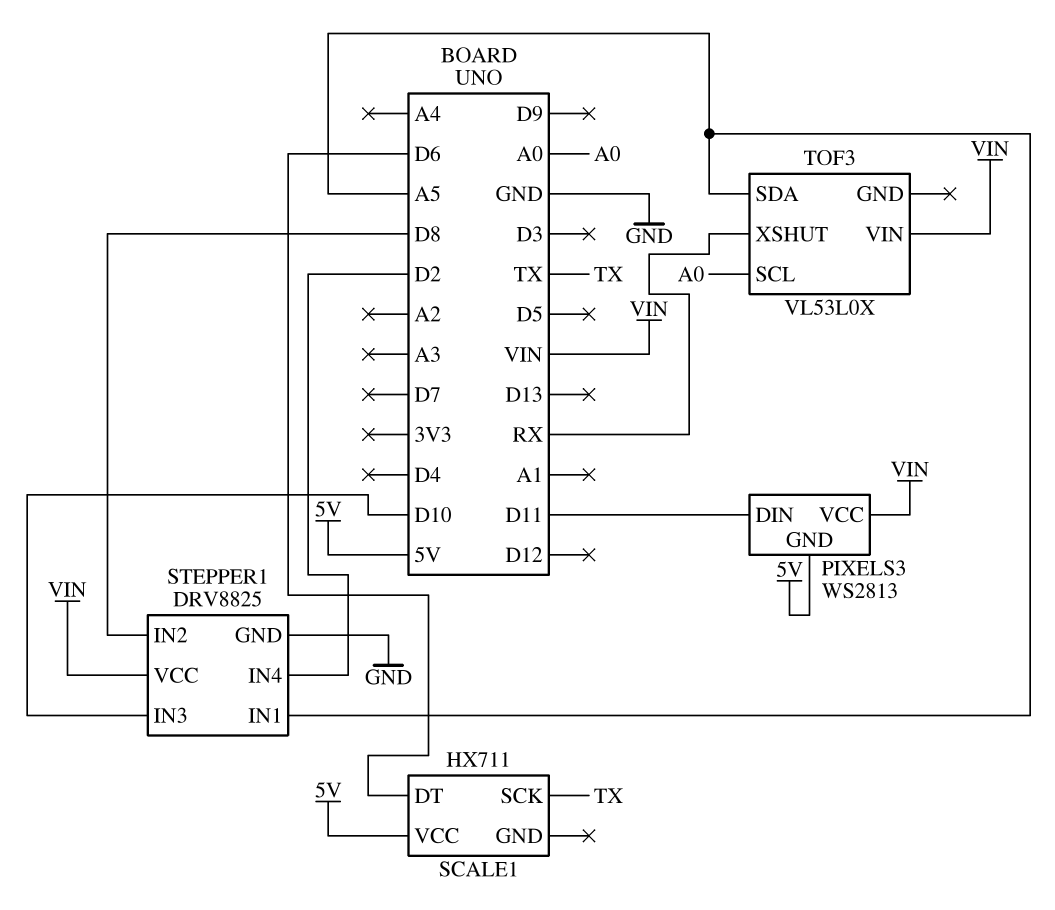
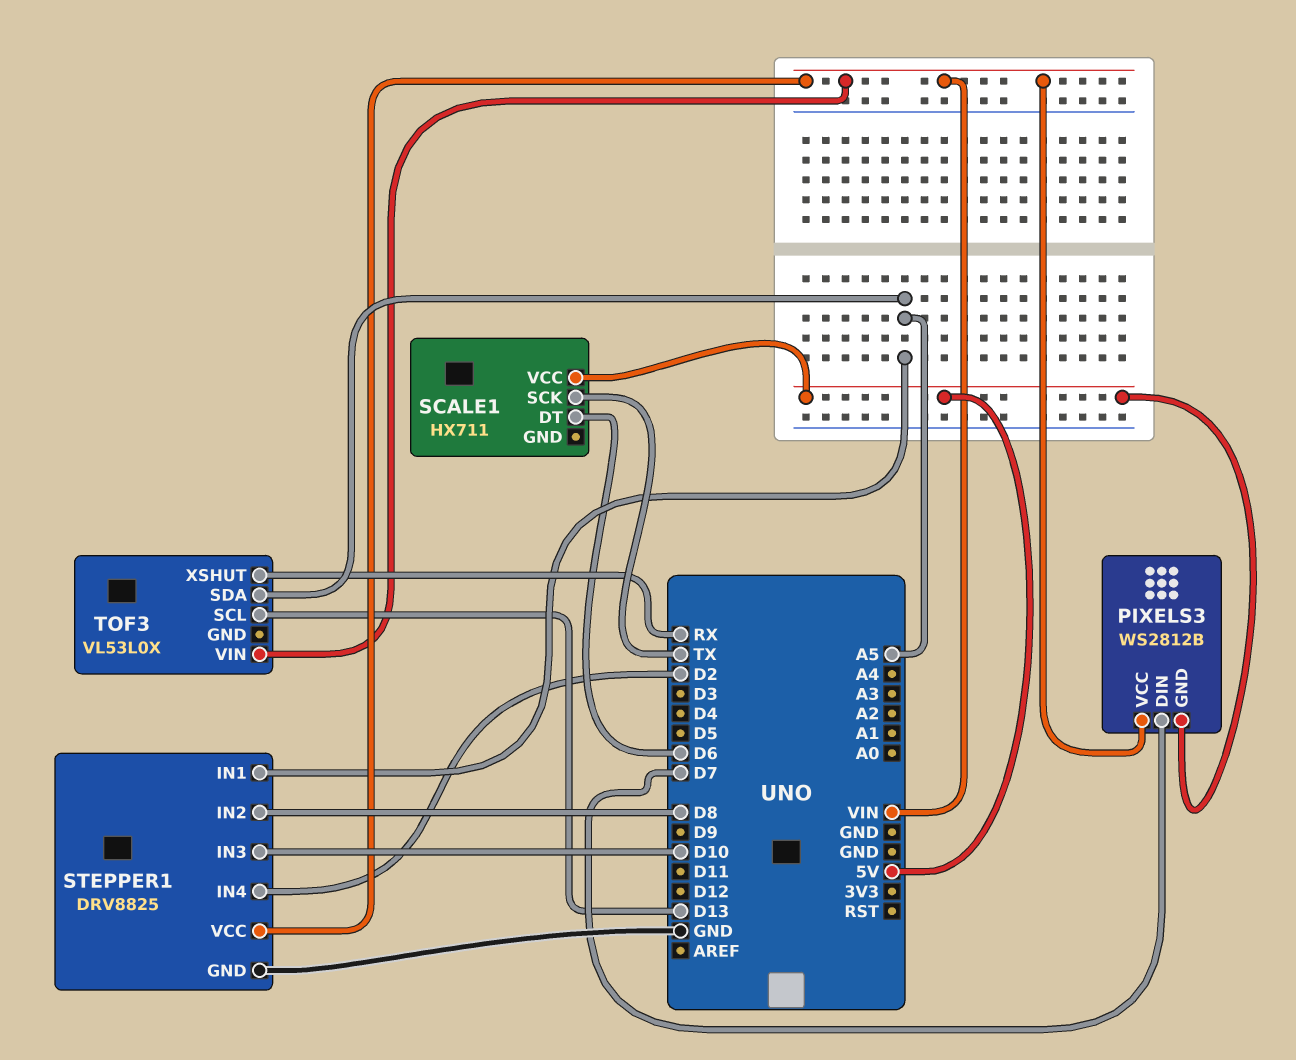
PIXELS3: WS2813 -> WS2812B
PIXELS3 pin DIN: D11 -> D7
TOF3 pin SCL: A0 -> D13

